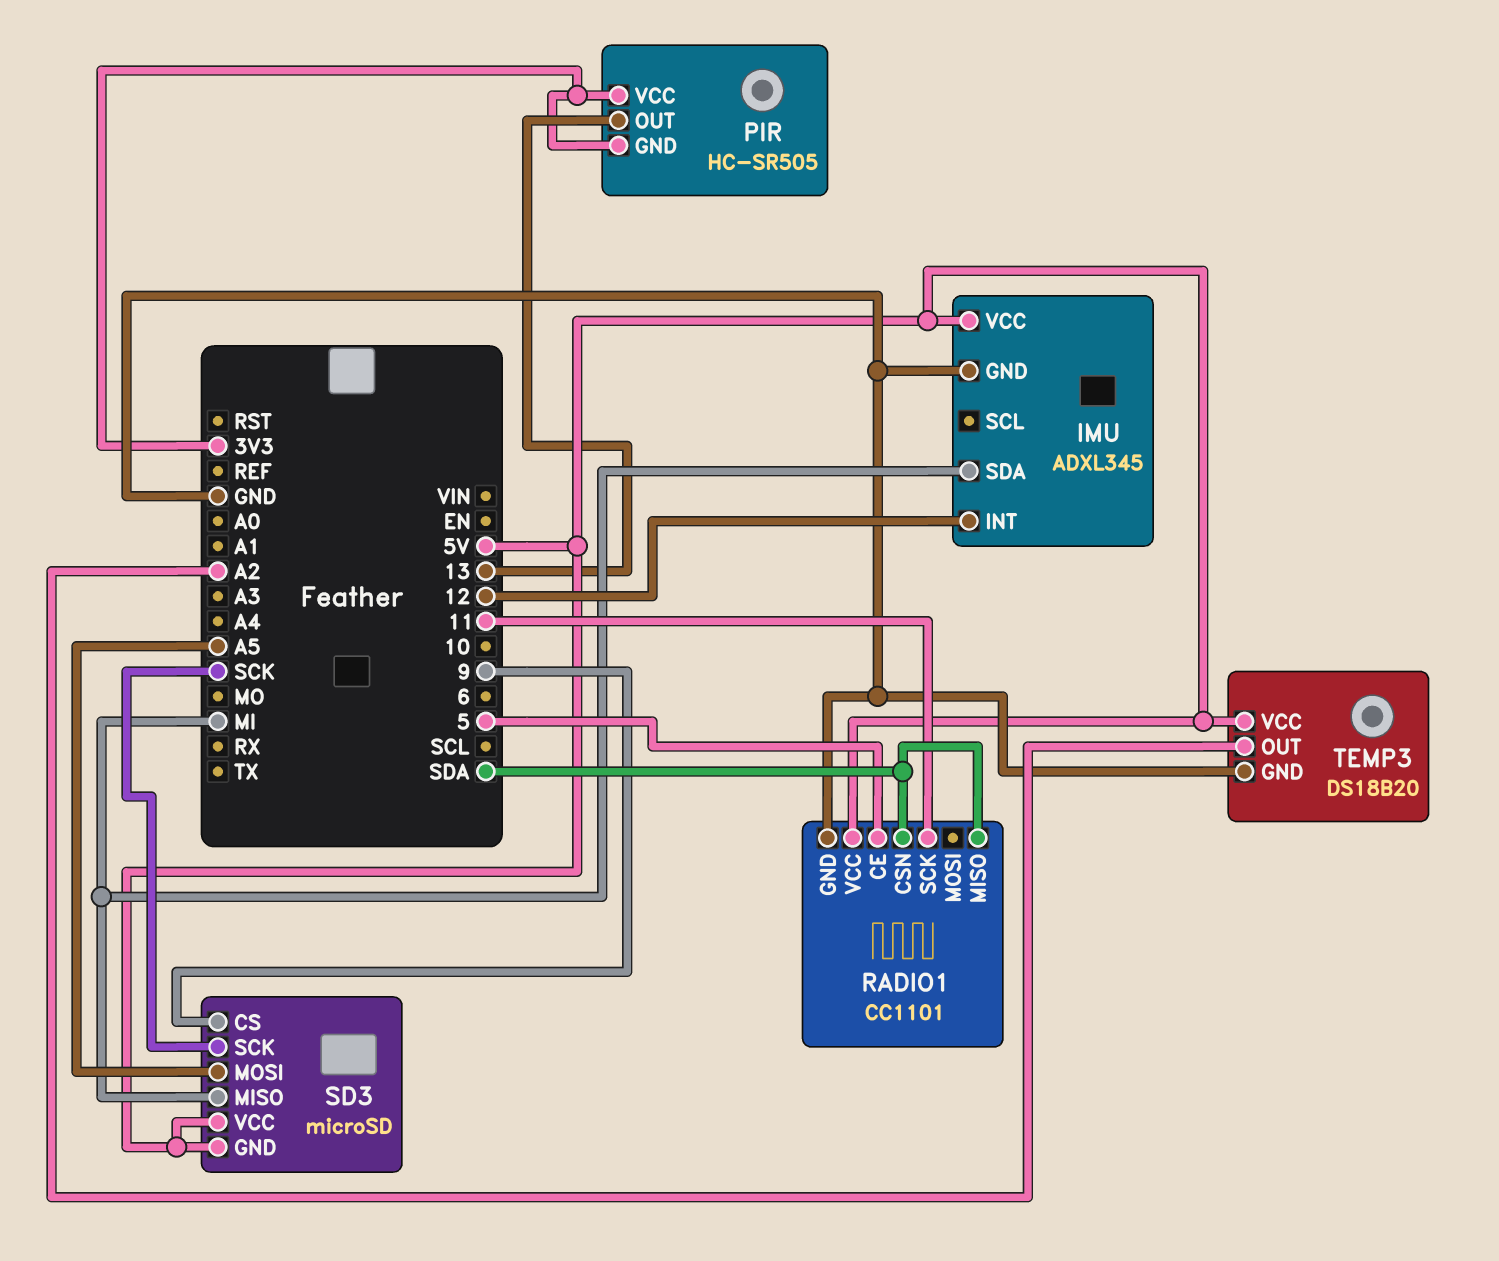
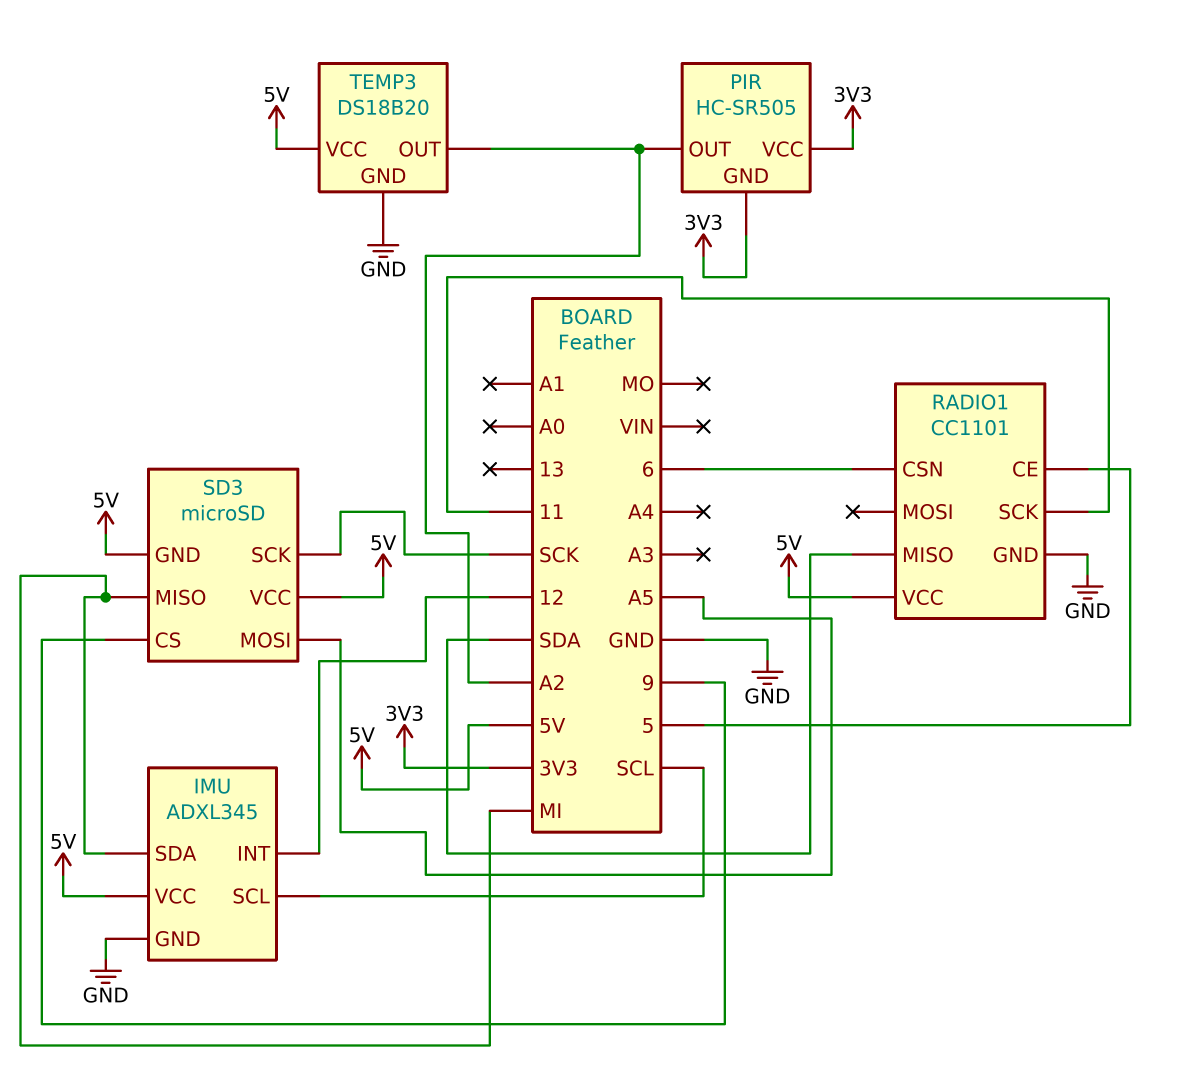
IMU pin SCL: none -> SCL
PIR pin OUT: 13 -> A2
RADIO1 pin CSN: SDA -> 6

